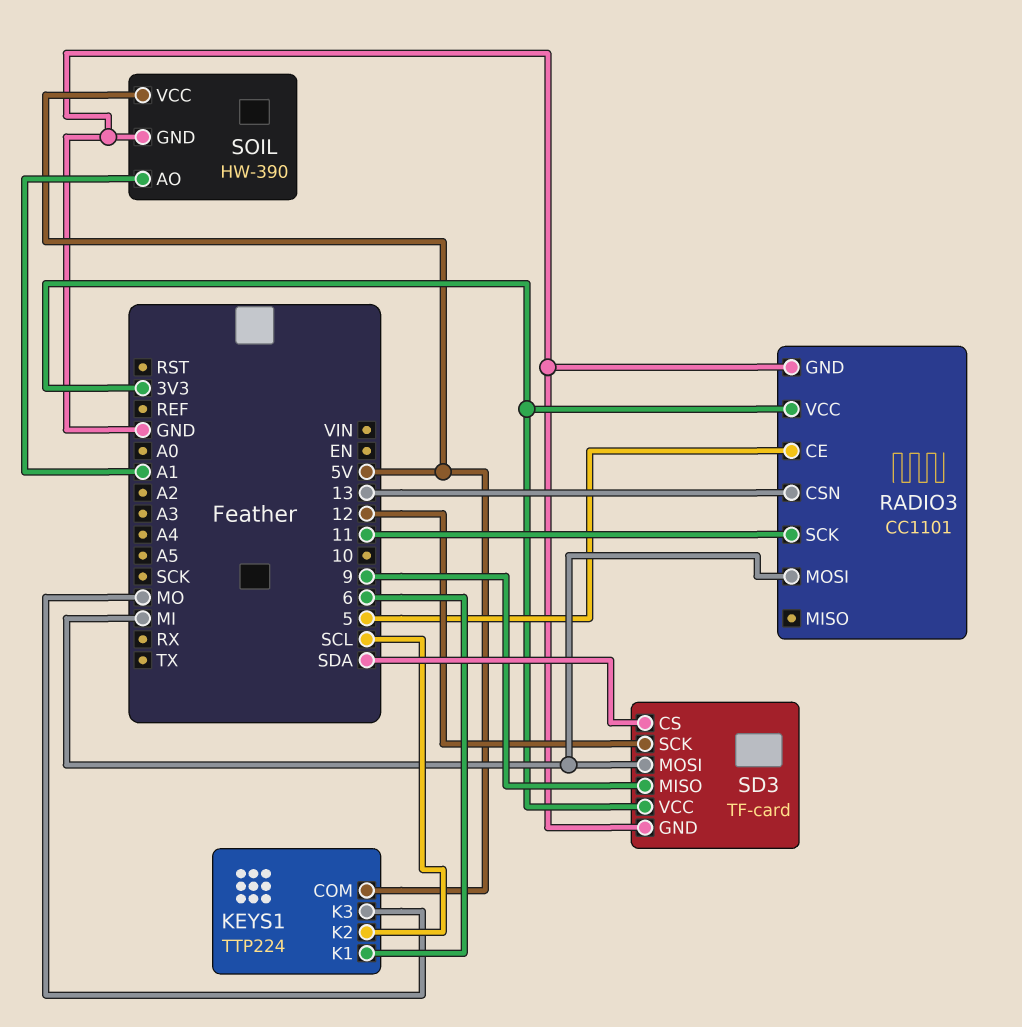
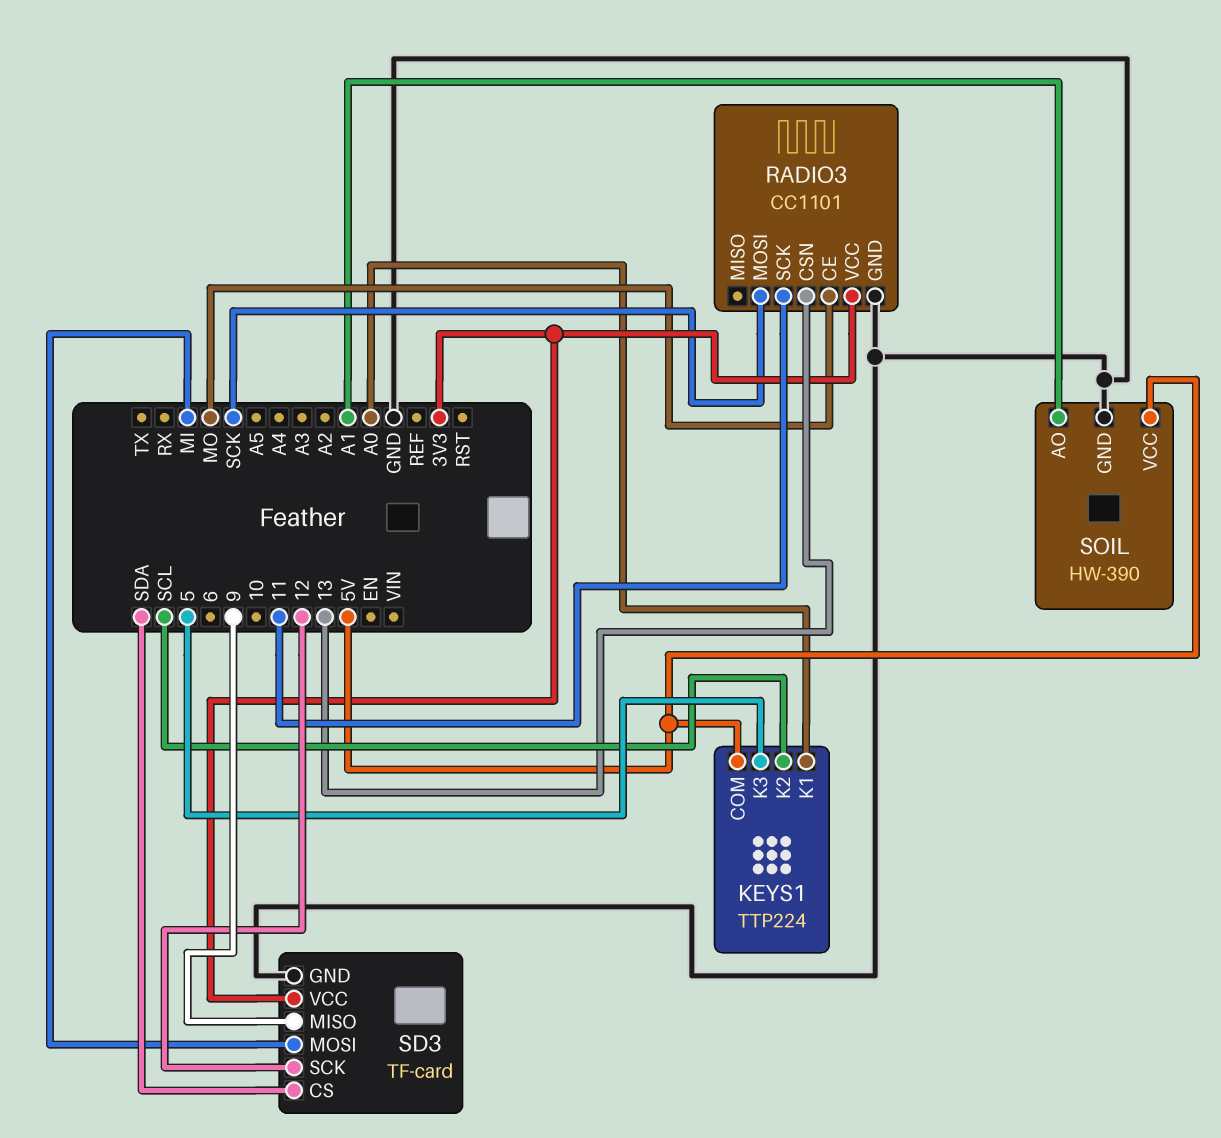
KEYS1 pin K1: 6 -> A0
KEYS1 pin K3: MO -> 5
RADIO3 pin CE: 5 -> MO
RADIO3 pin MOSI: MI -> SCK

